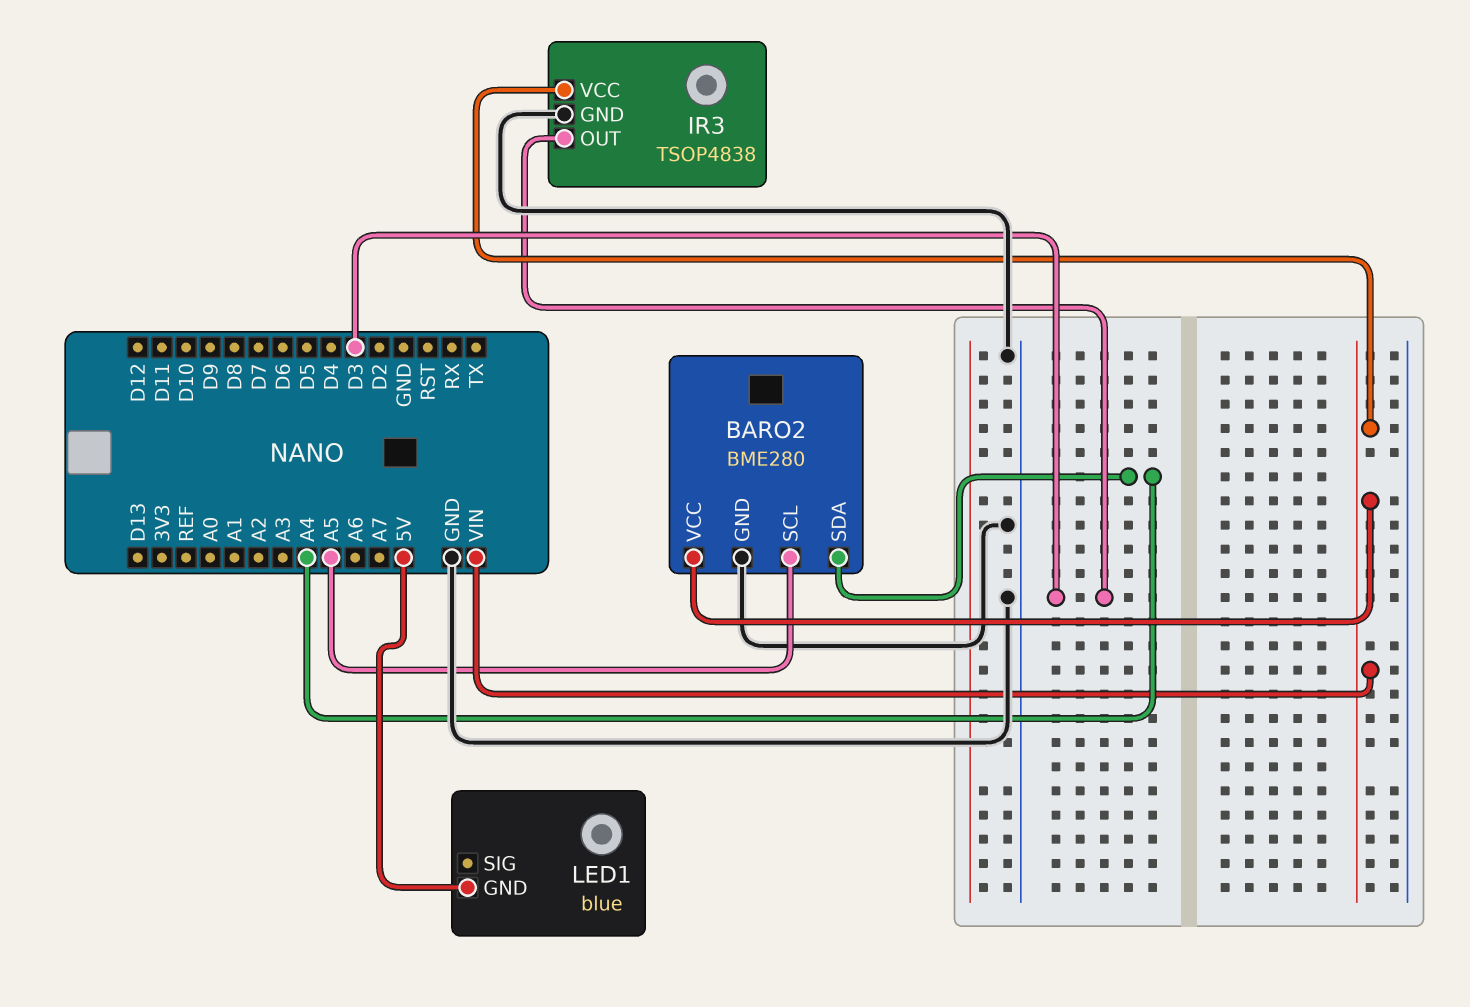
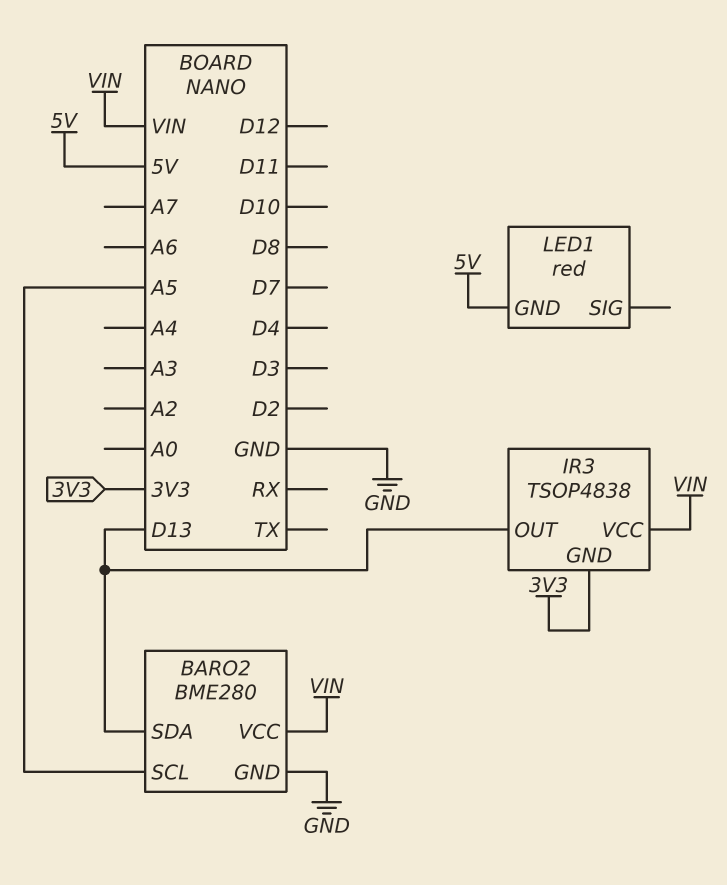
BARO2 pin SDA: A4 -> D13
IR3 pin GND: GND -> 3V3
IR3 pin OUT: D3 -> D13
LED1: blue -> red

